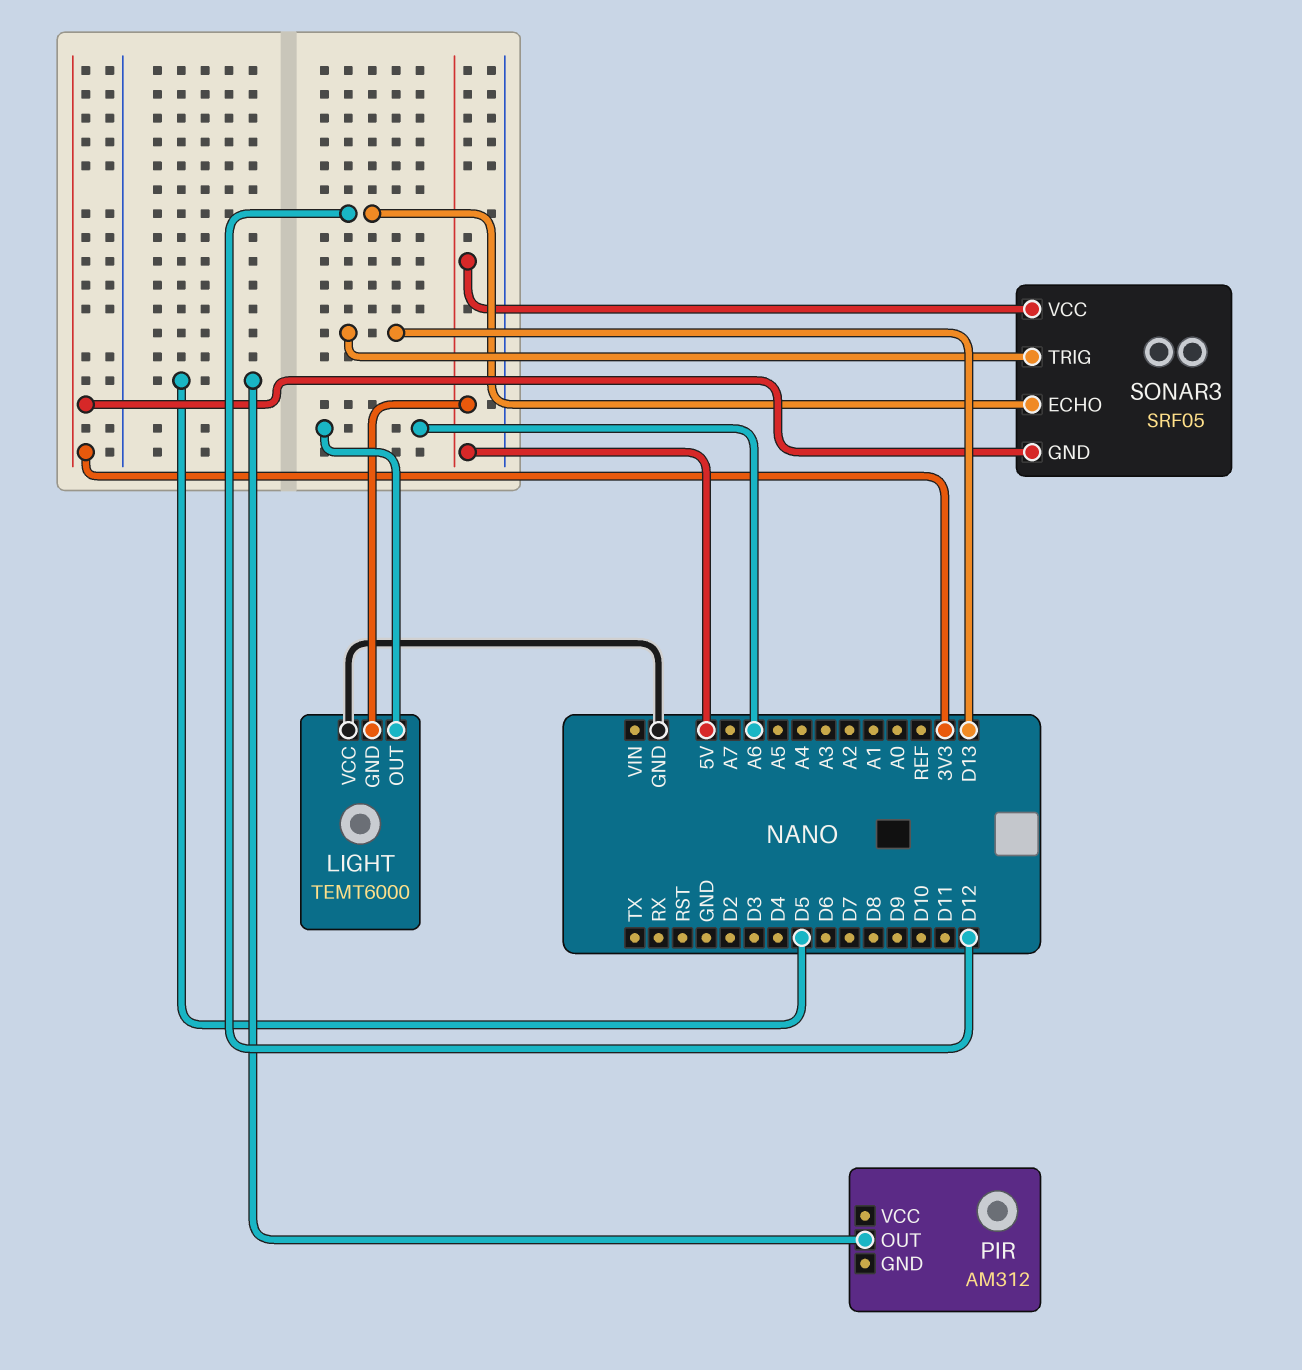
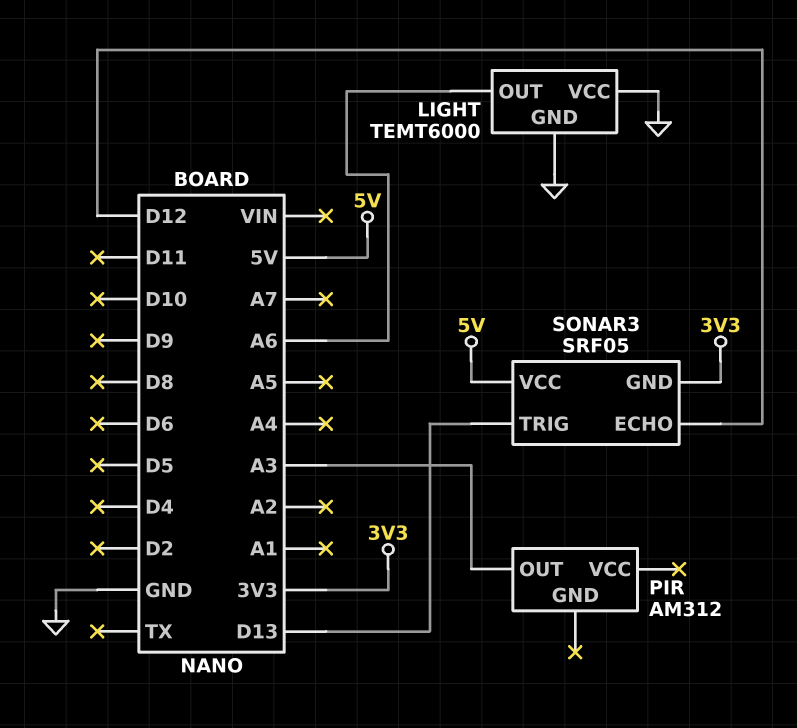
LIGHT pin GND: 5V -> GND
PIR pin OUT: D5 -> A3

